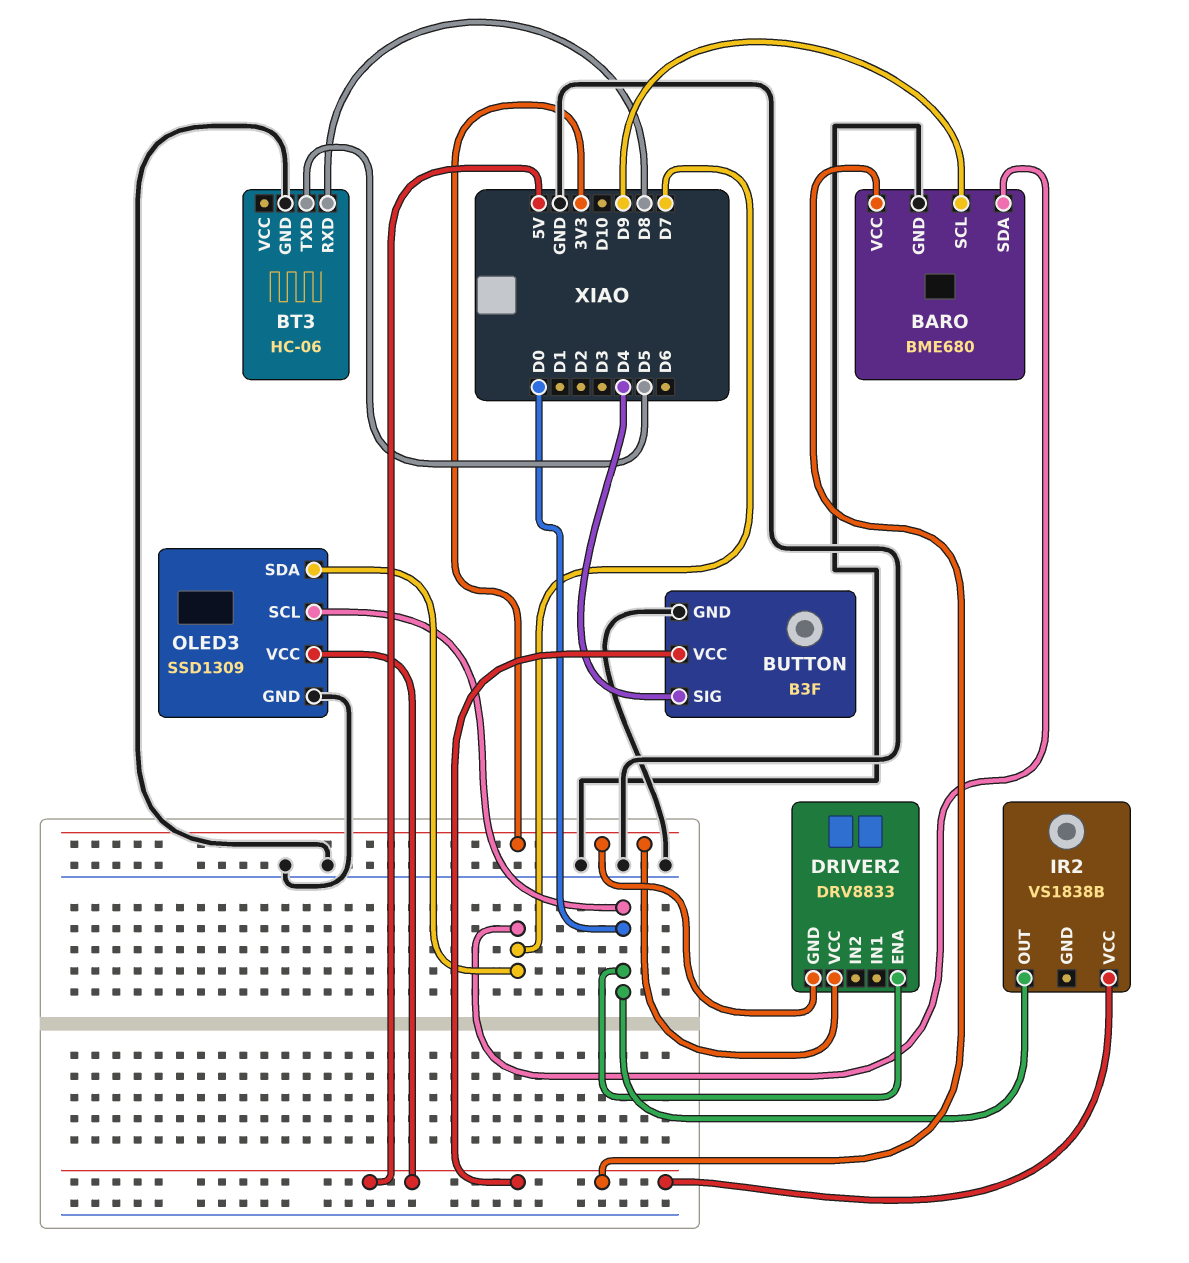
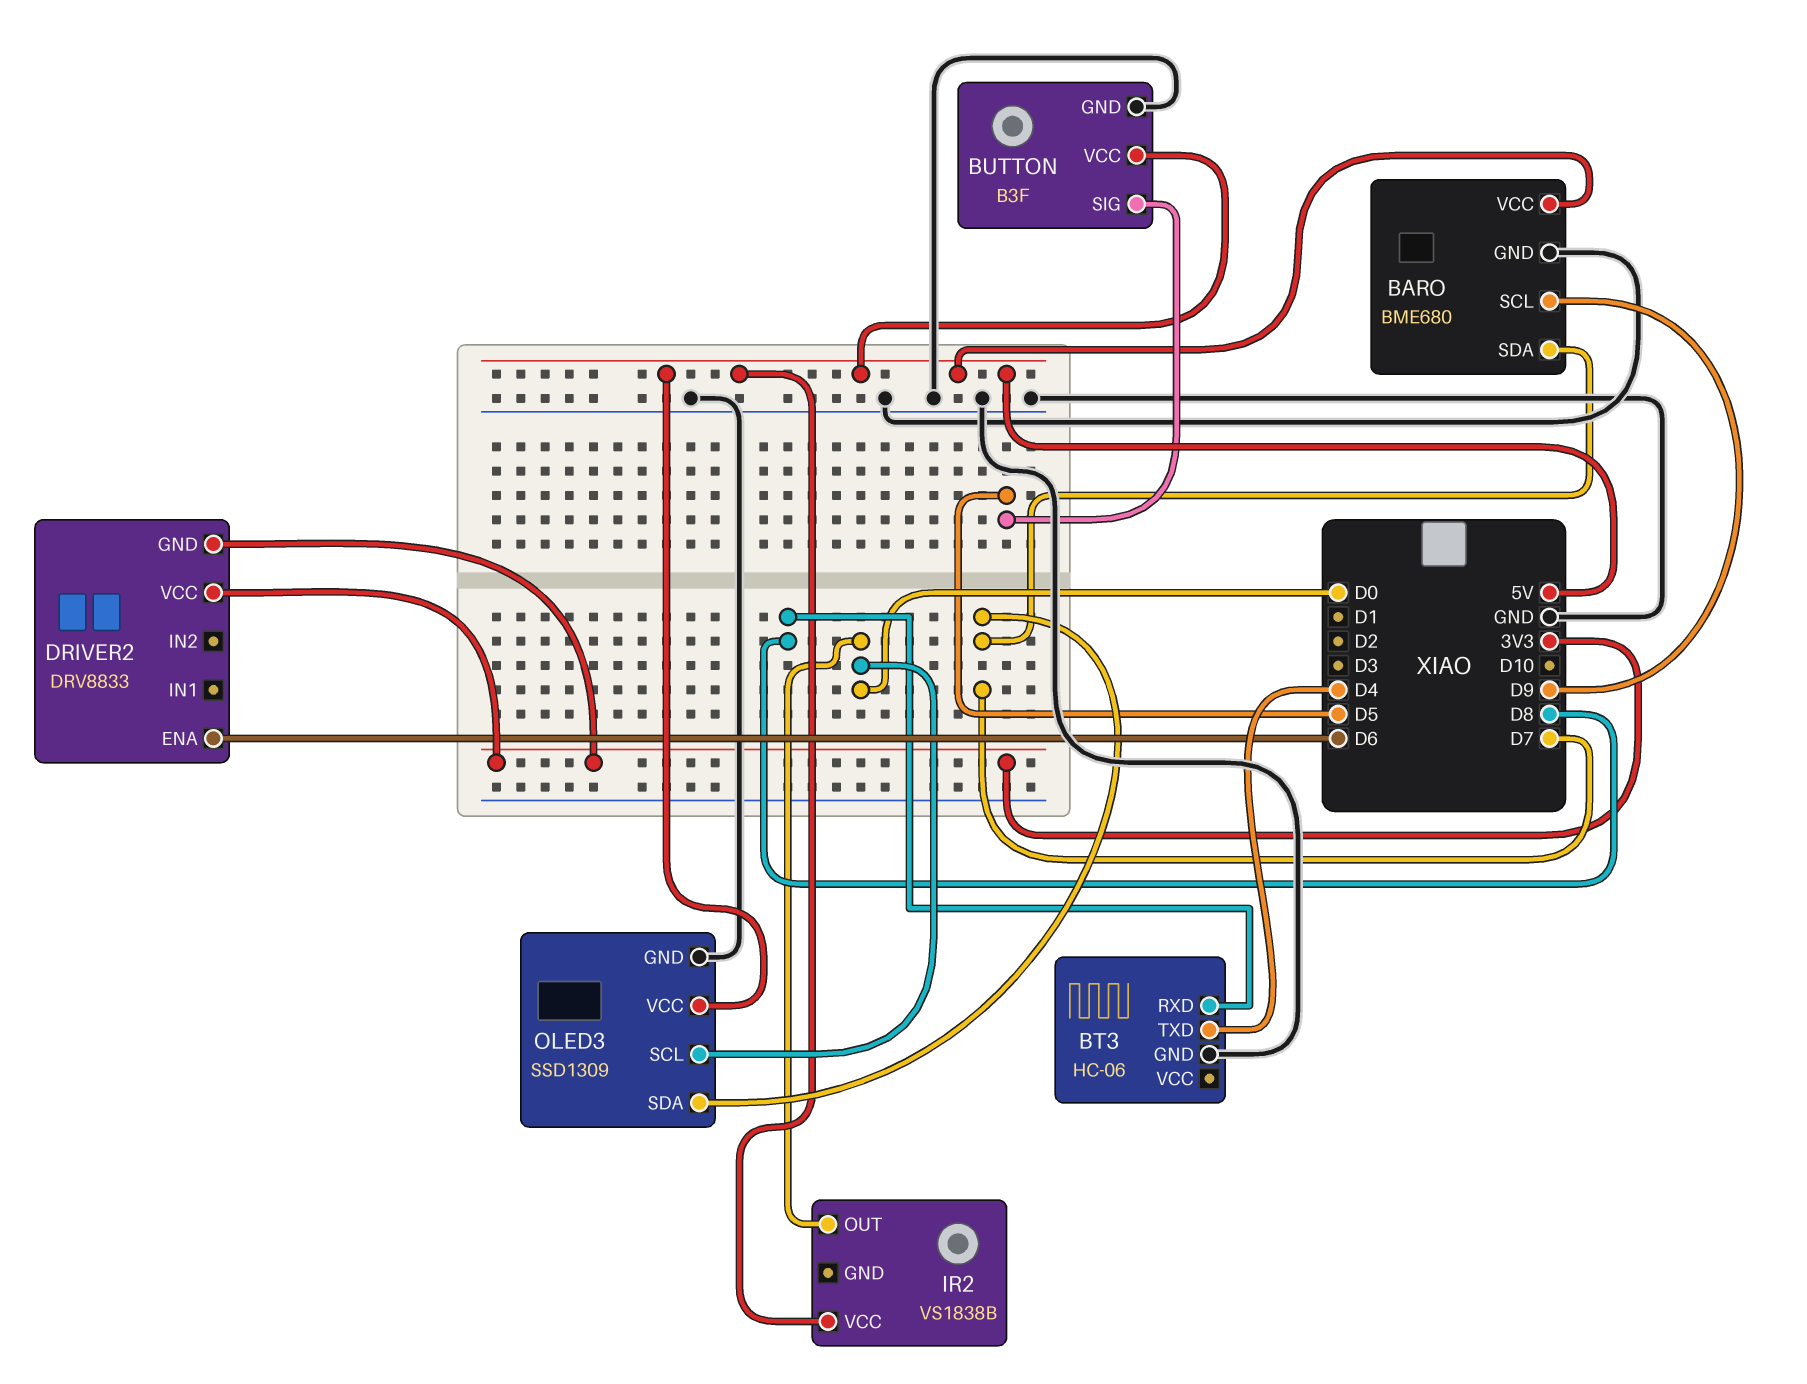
BT3 pin TXD: D5 -> D4
BUTTON pin SIG: D4 -> D5
DRIVER2 pin ENA: D0 -> D6

